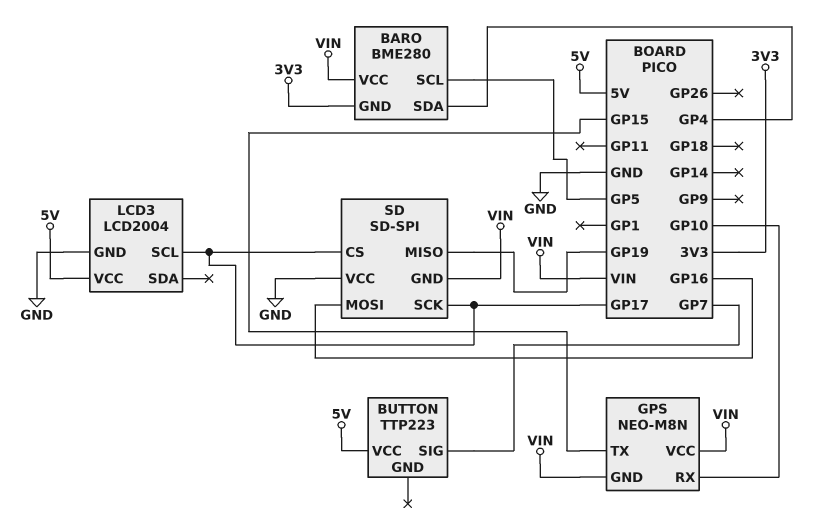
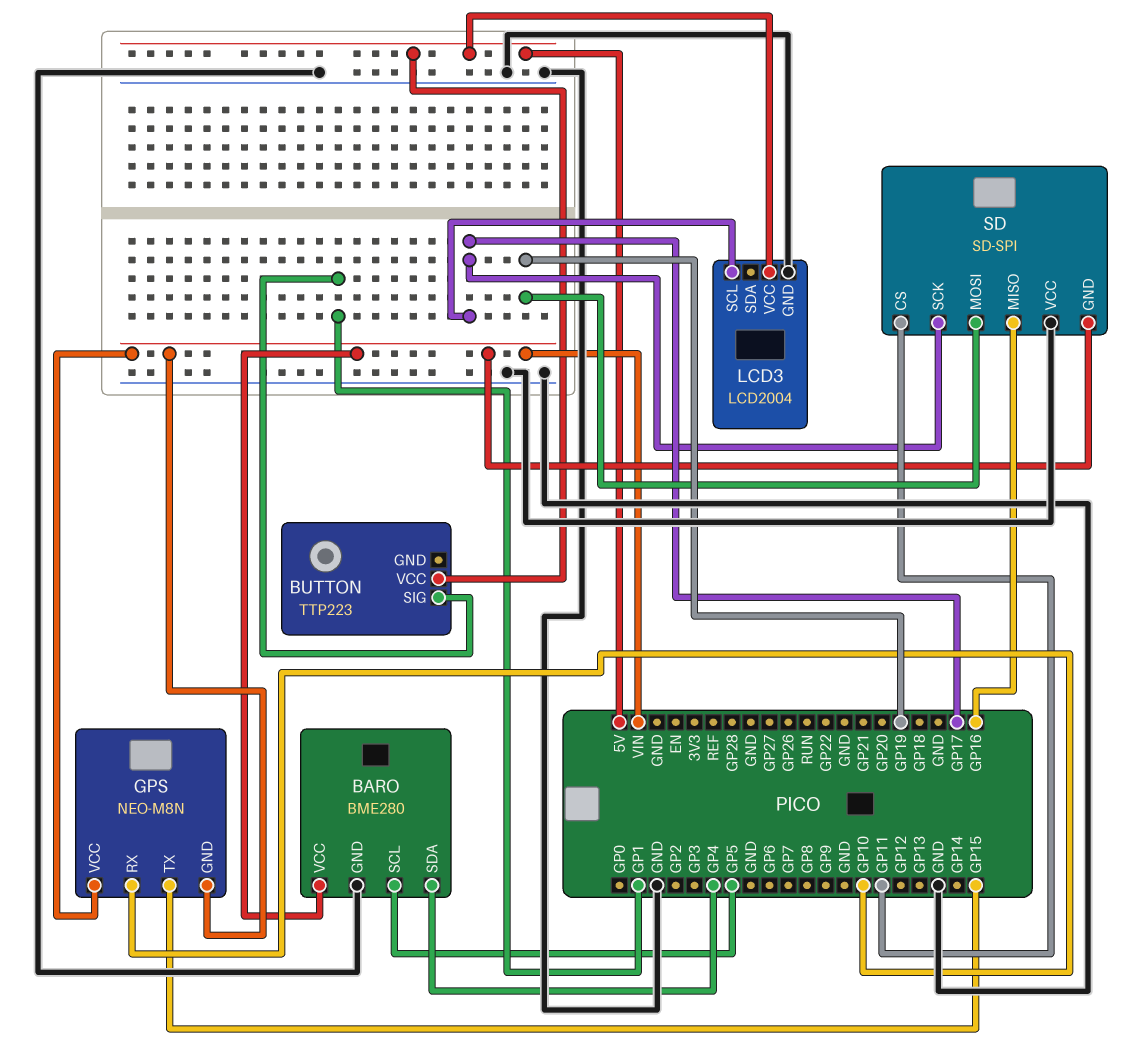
BARO pin GND: 3V3 -> GND
BUTTON pin SIG: GP7 -> GP1
SD pin CS: GP17 -> GP11
SD pin MISO: GP19 -> GP16
SD pin MOSI: GP16 -> GP19

